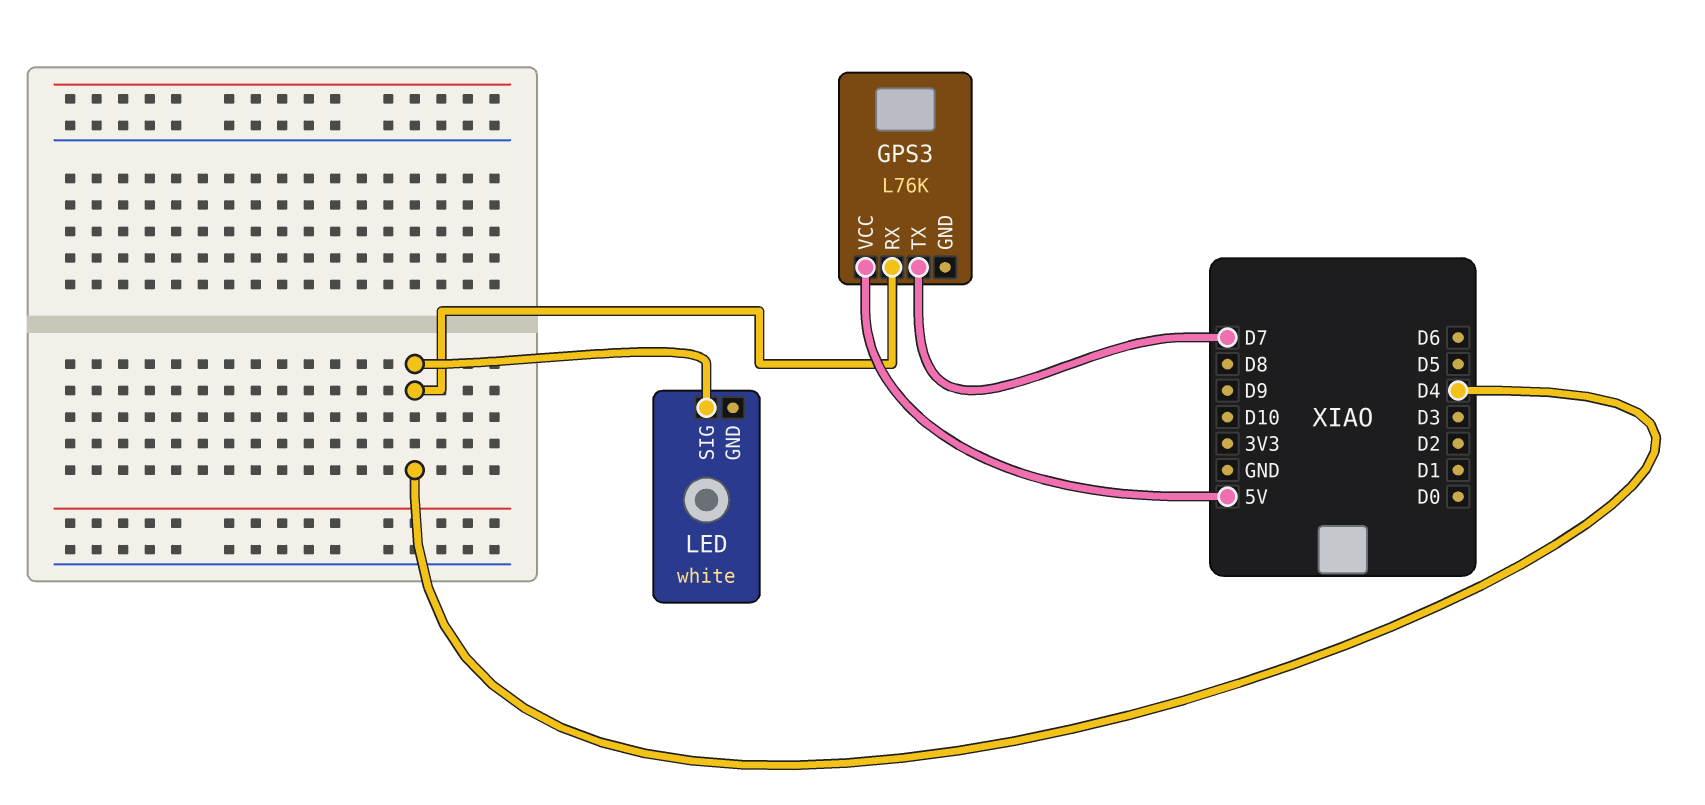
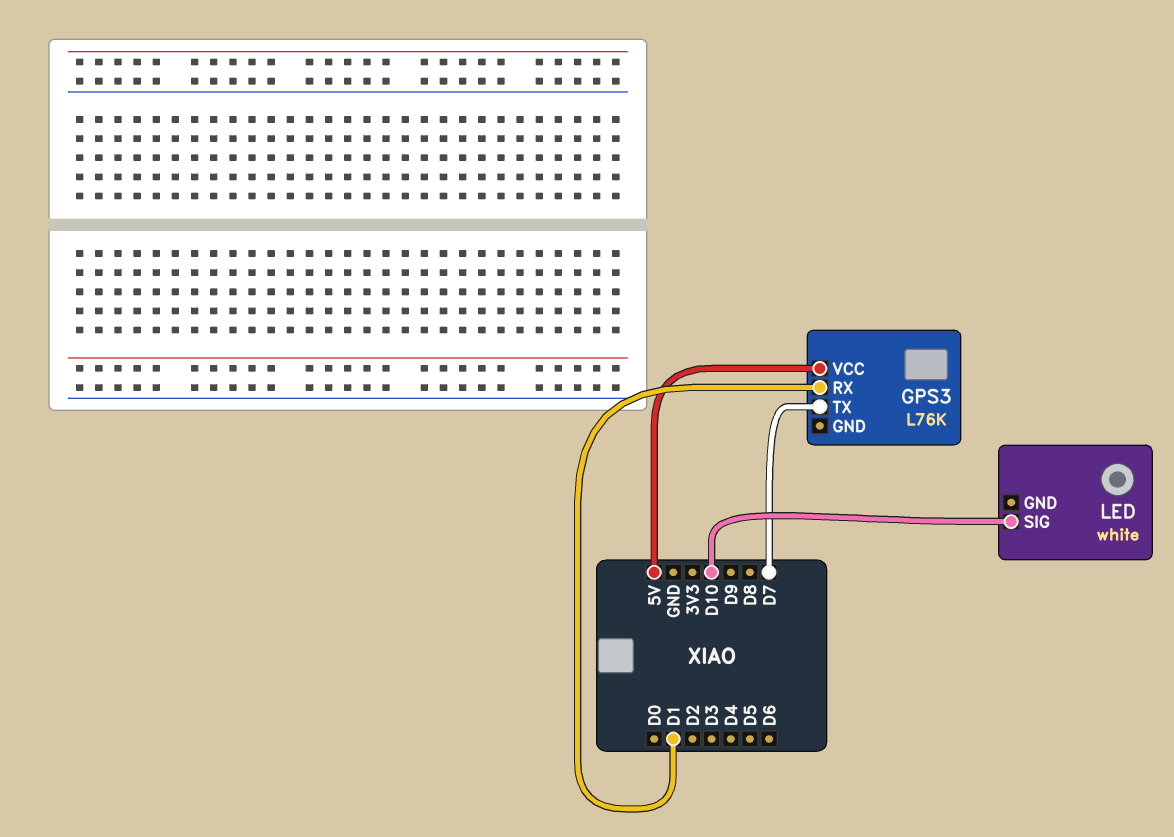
GPS3 pin RX: D4 -> D1
LED pin SIG: D4 -> D10

